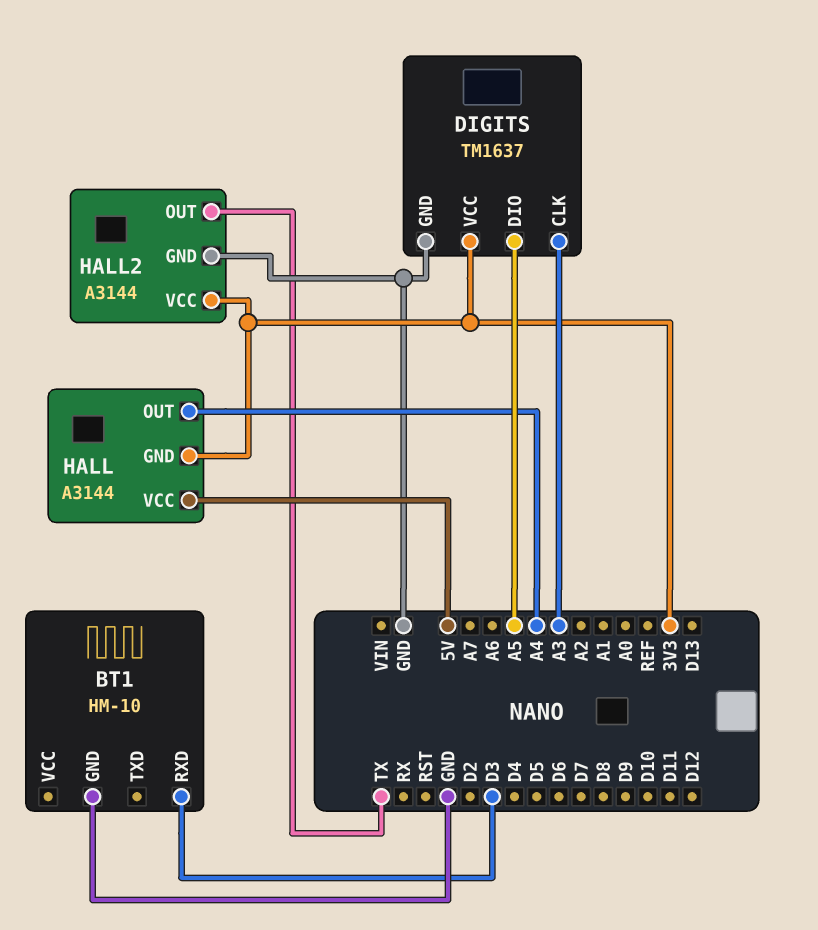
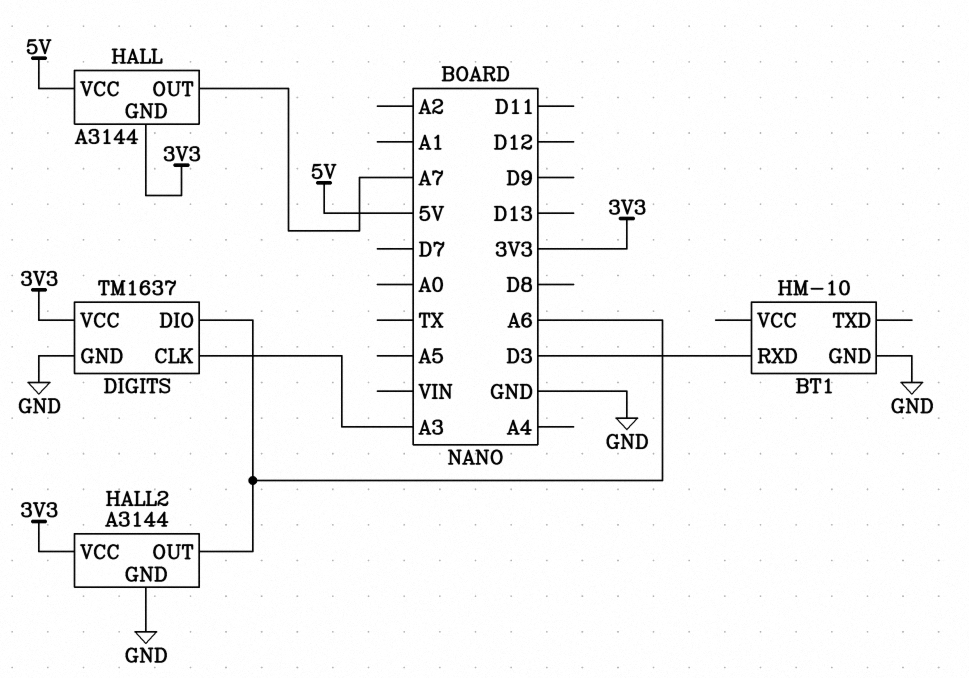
DIGITS pin DIO: A5 -> A6
HALL pin OUT: A4 -> A7
HALL2 pin OUT: TX -> A6

